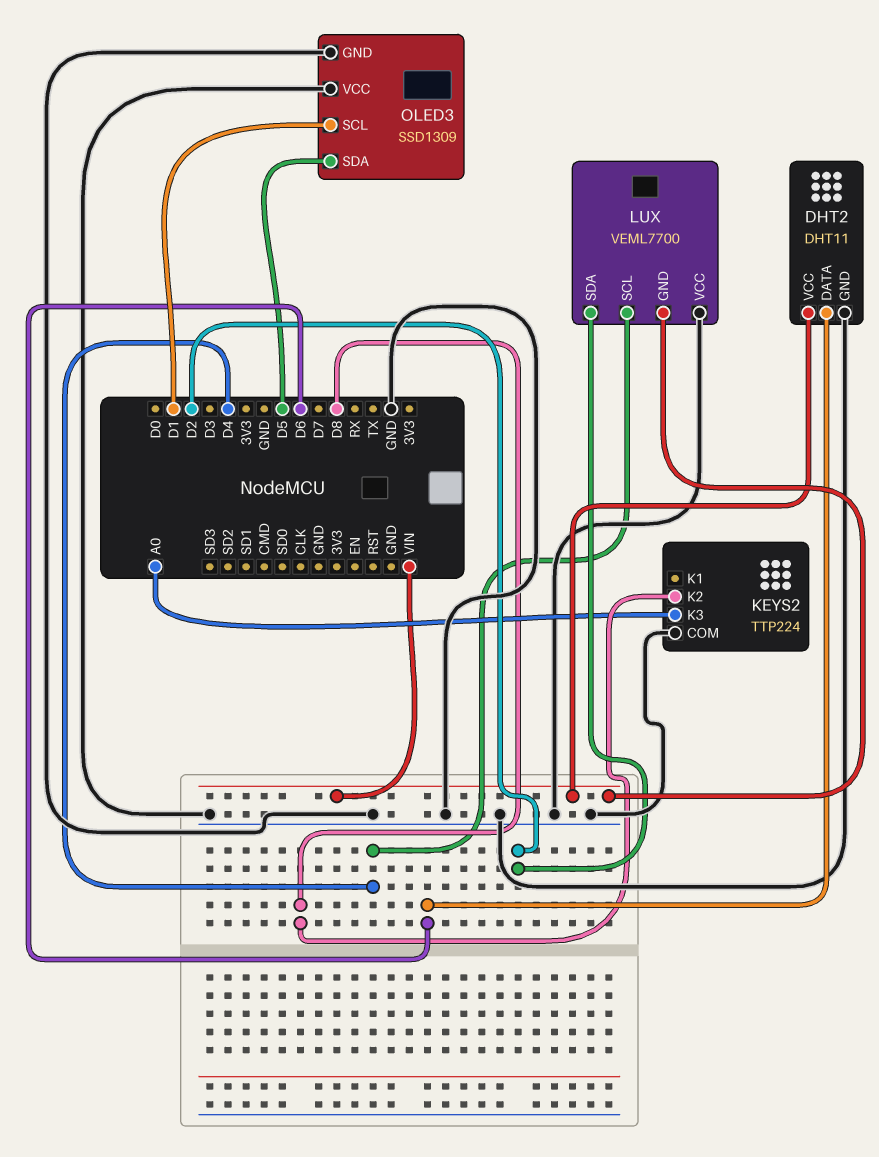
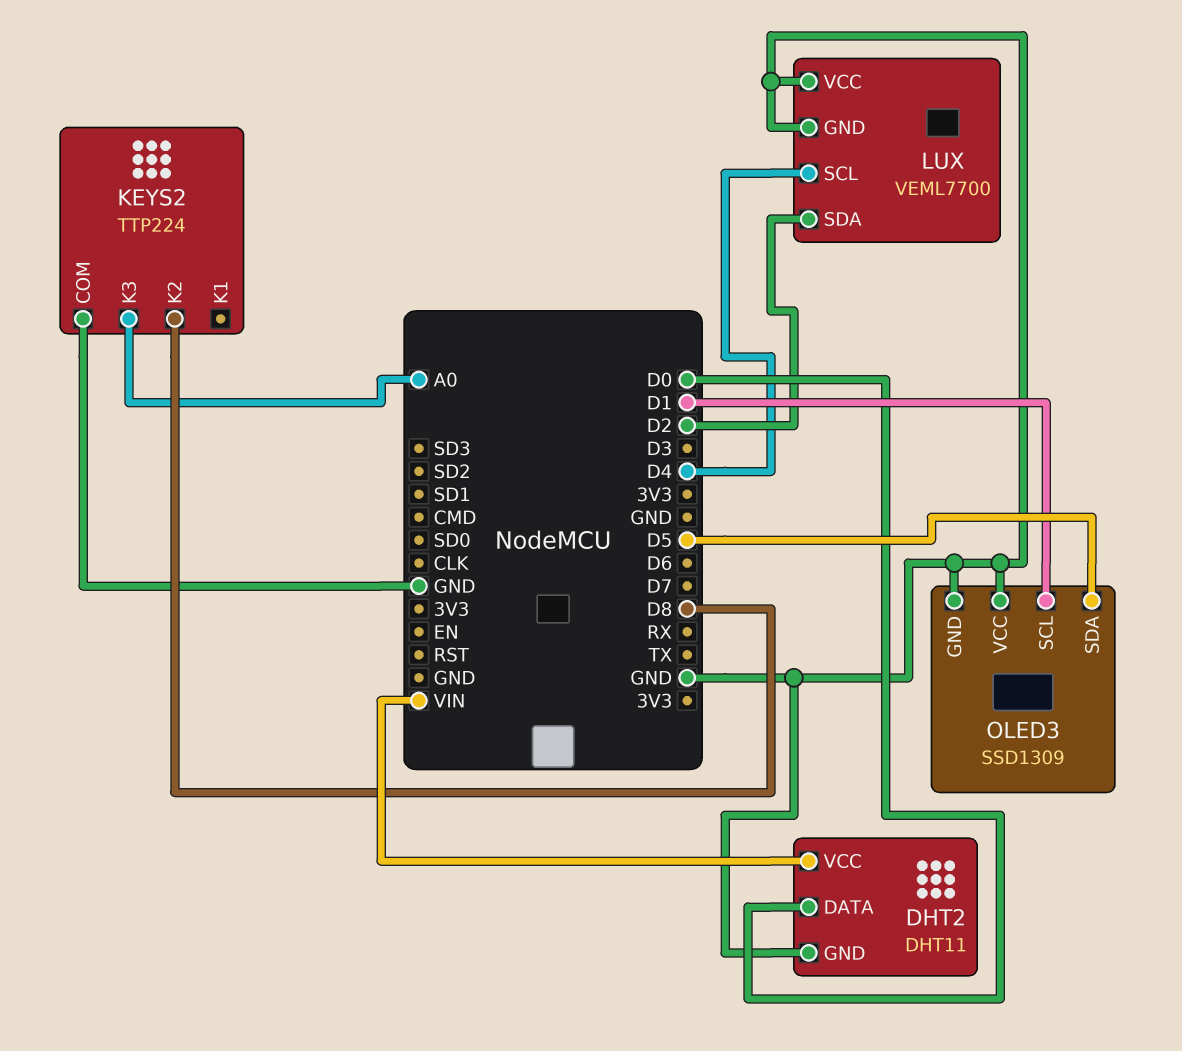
DHT2 pin DATA: D6 -> D0
LUX pin GND: VIN -> GND

